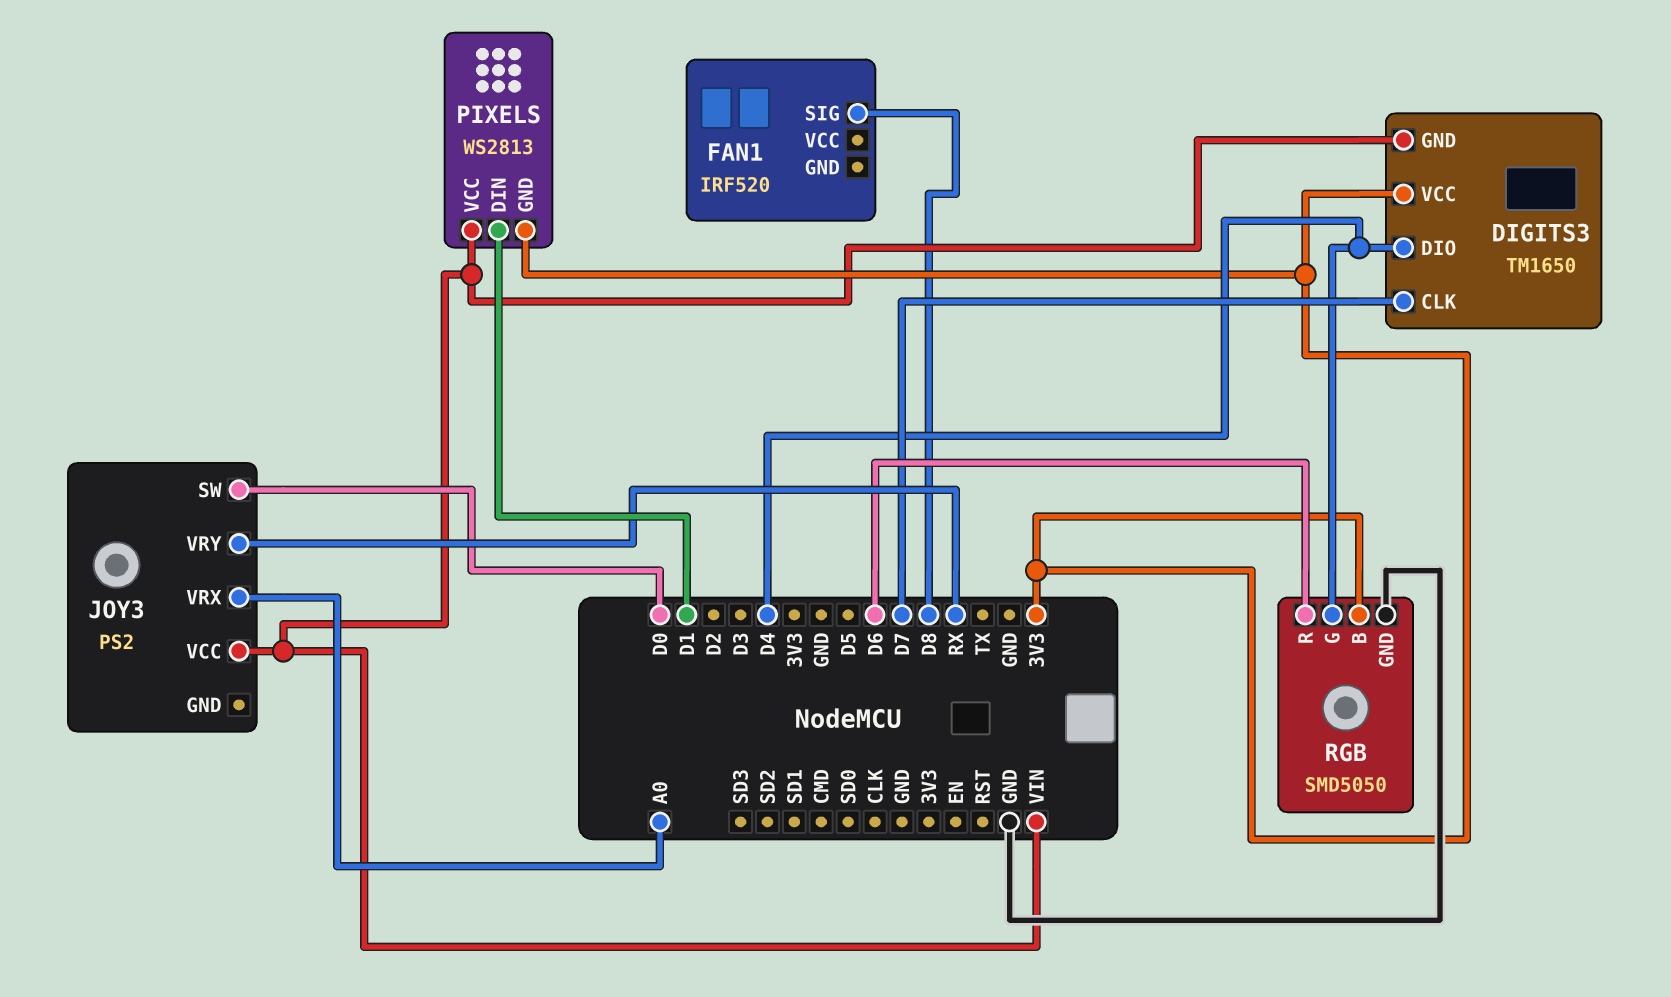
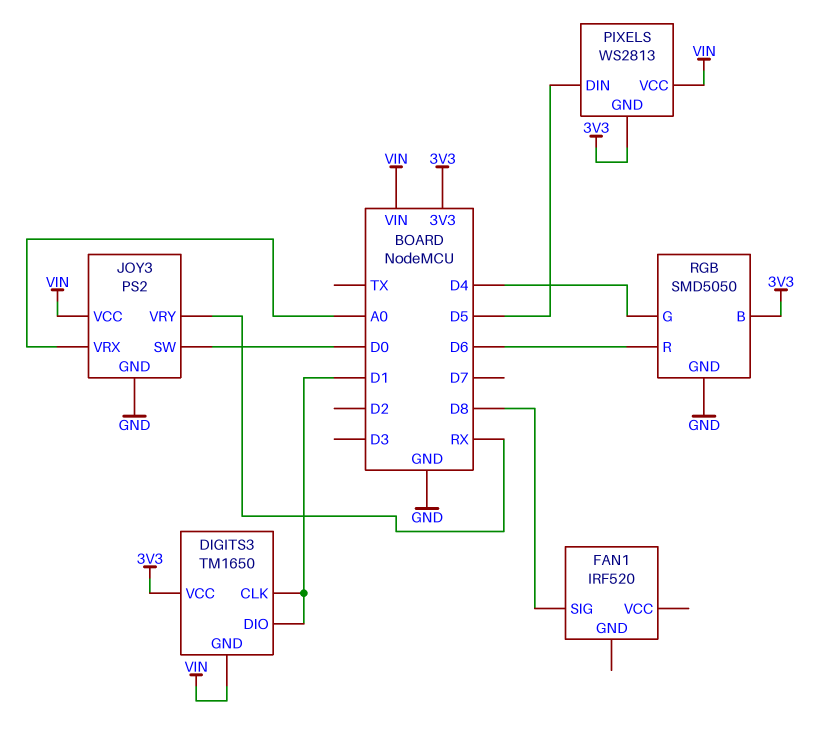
DIGITS3 pin CLK: D7 -> D1
DIGITS3 pin DIO: D4 -> D1
JOY3 pin GND: none -> GND
PIXELS pin DIN: D1 -> D5

